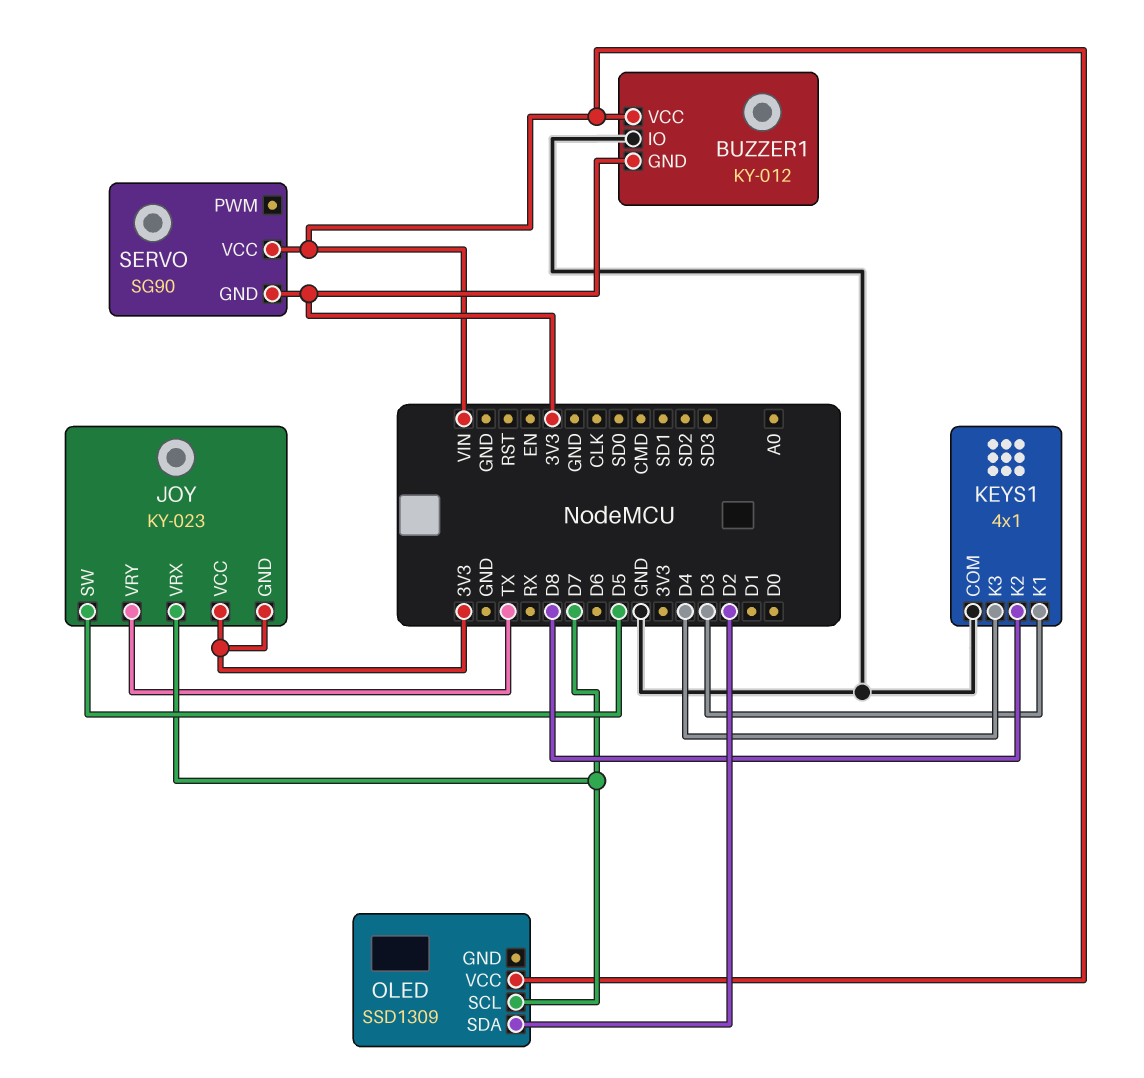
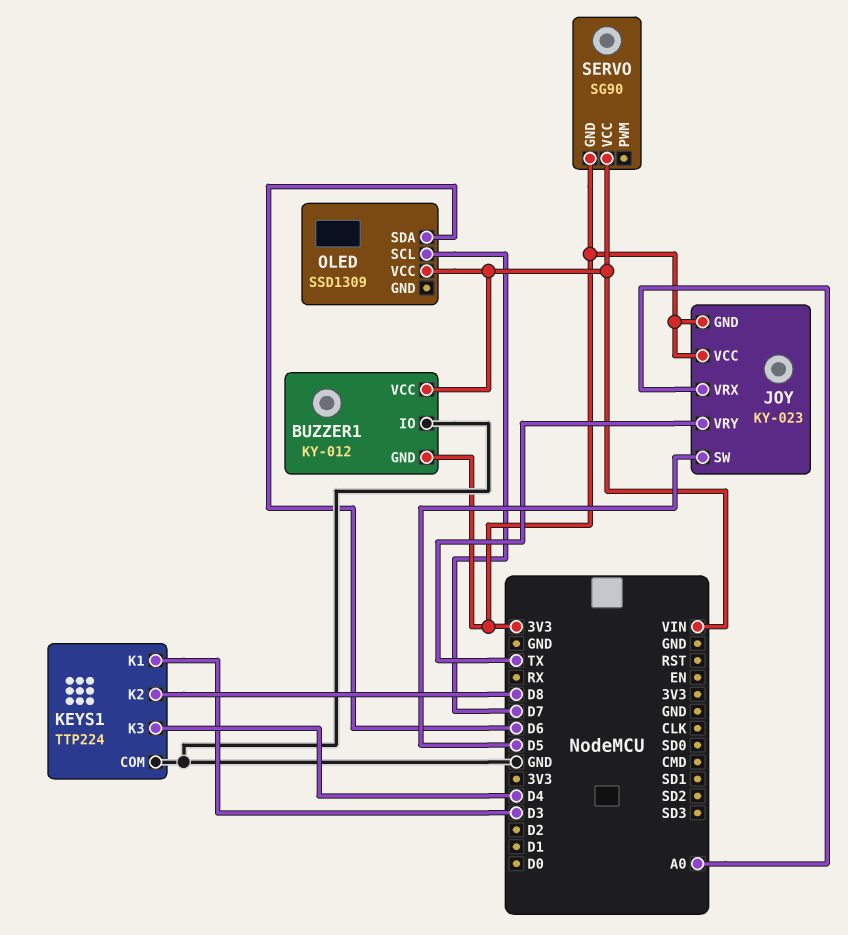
JOY pin VRX: D7 -> A0
KEYS1: 4x1 -> TTP224
OLED pin SDA: D2 -> D6

